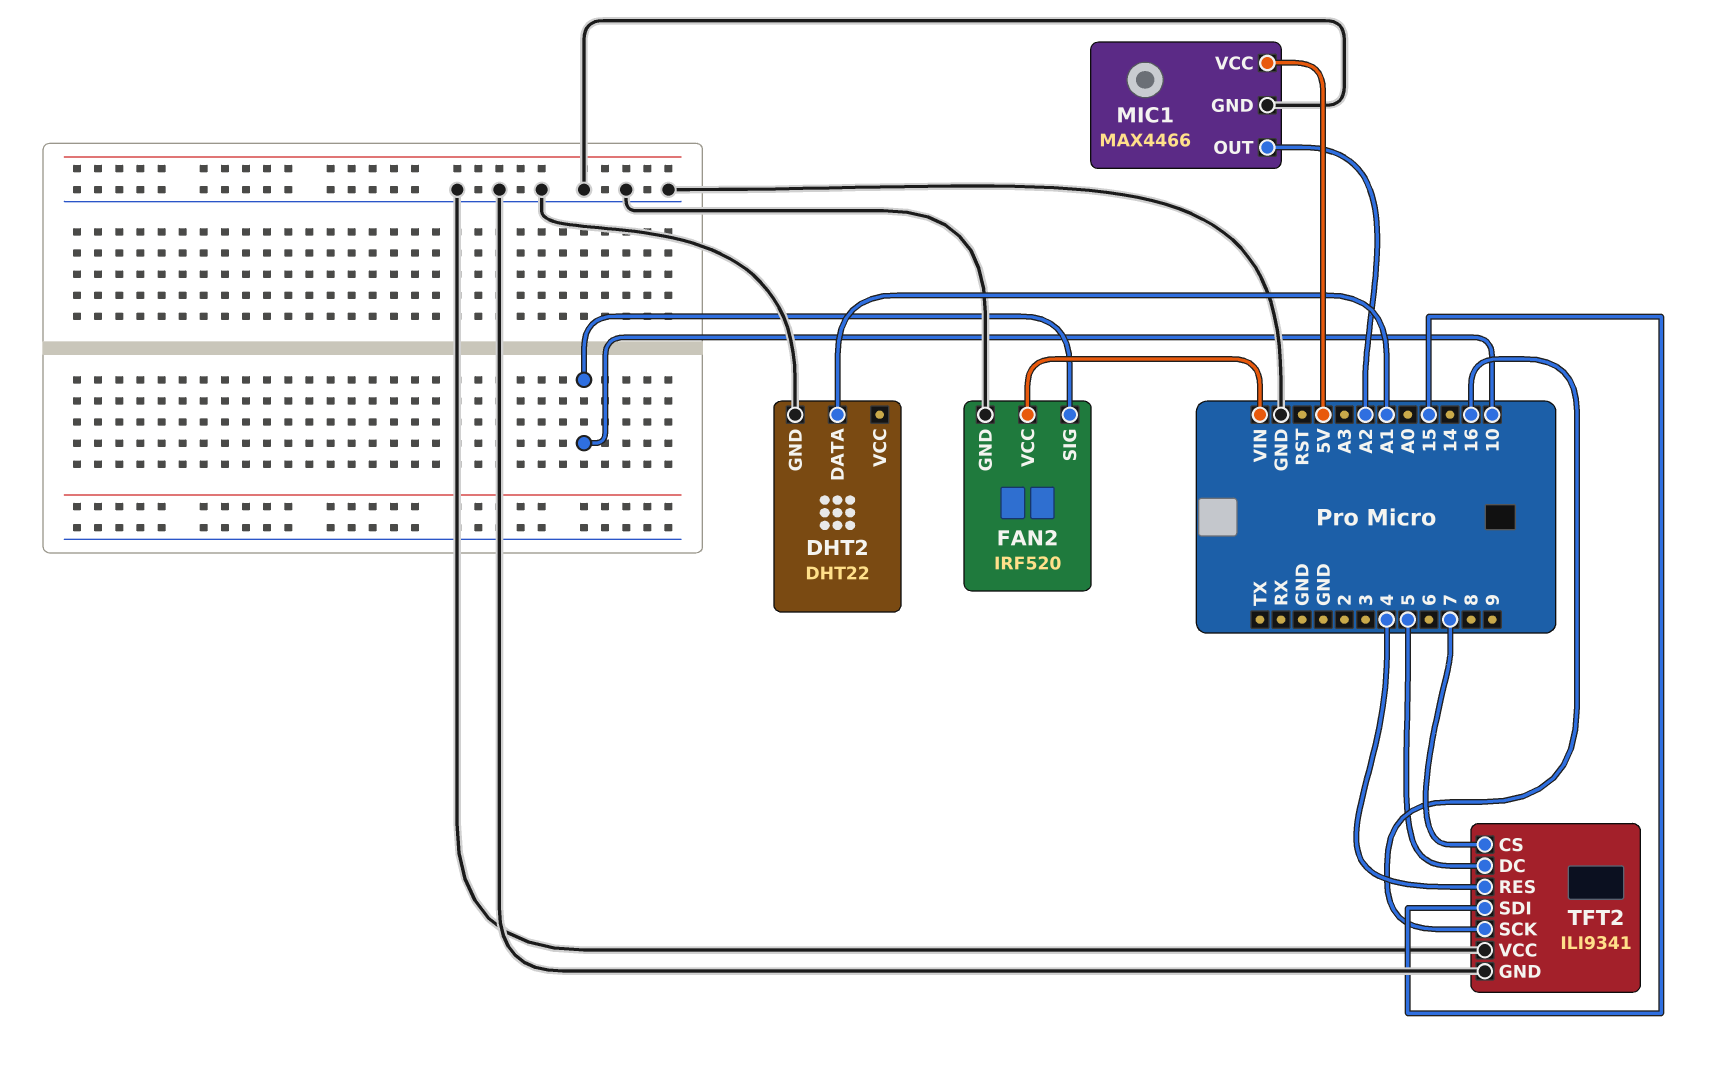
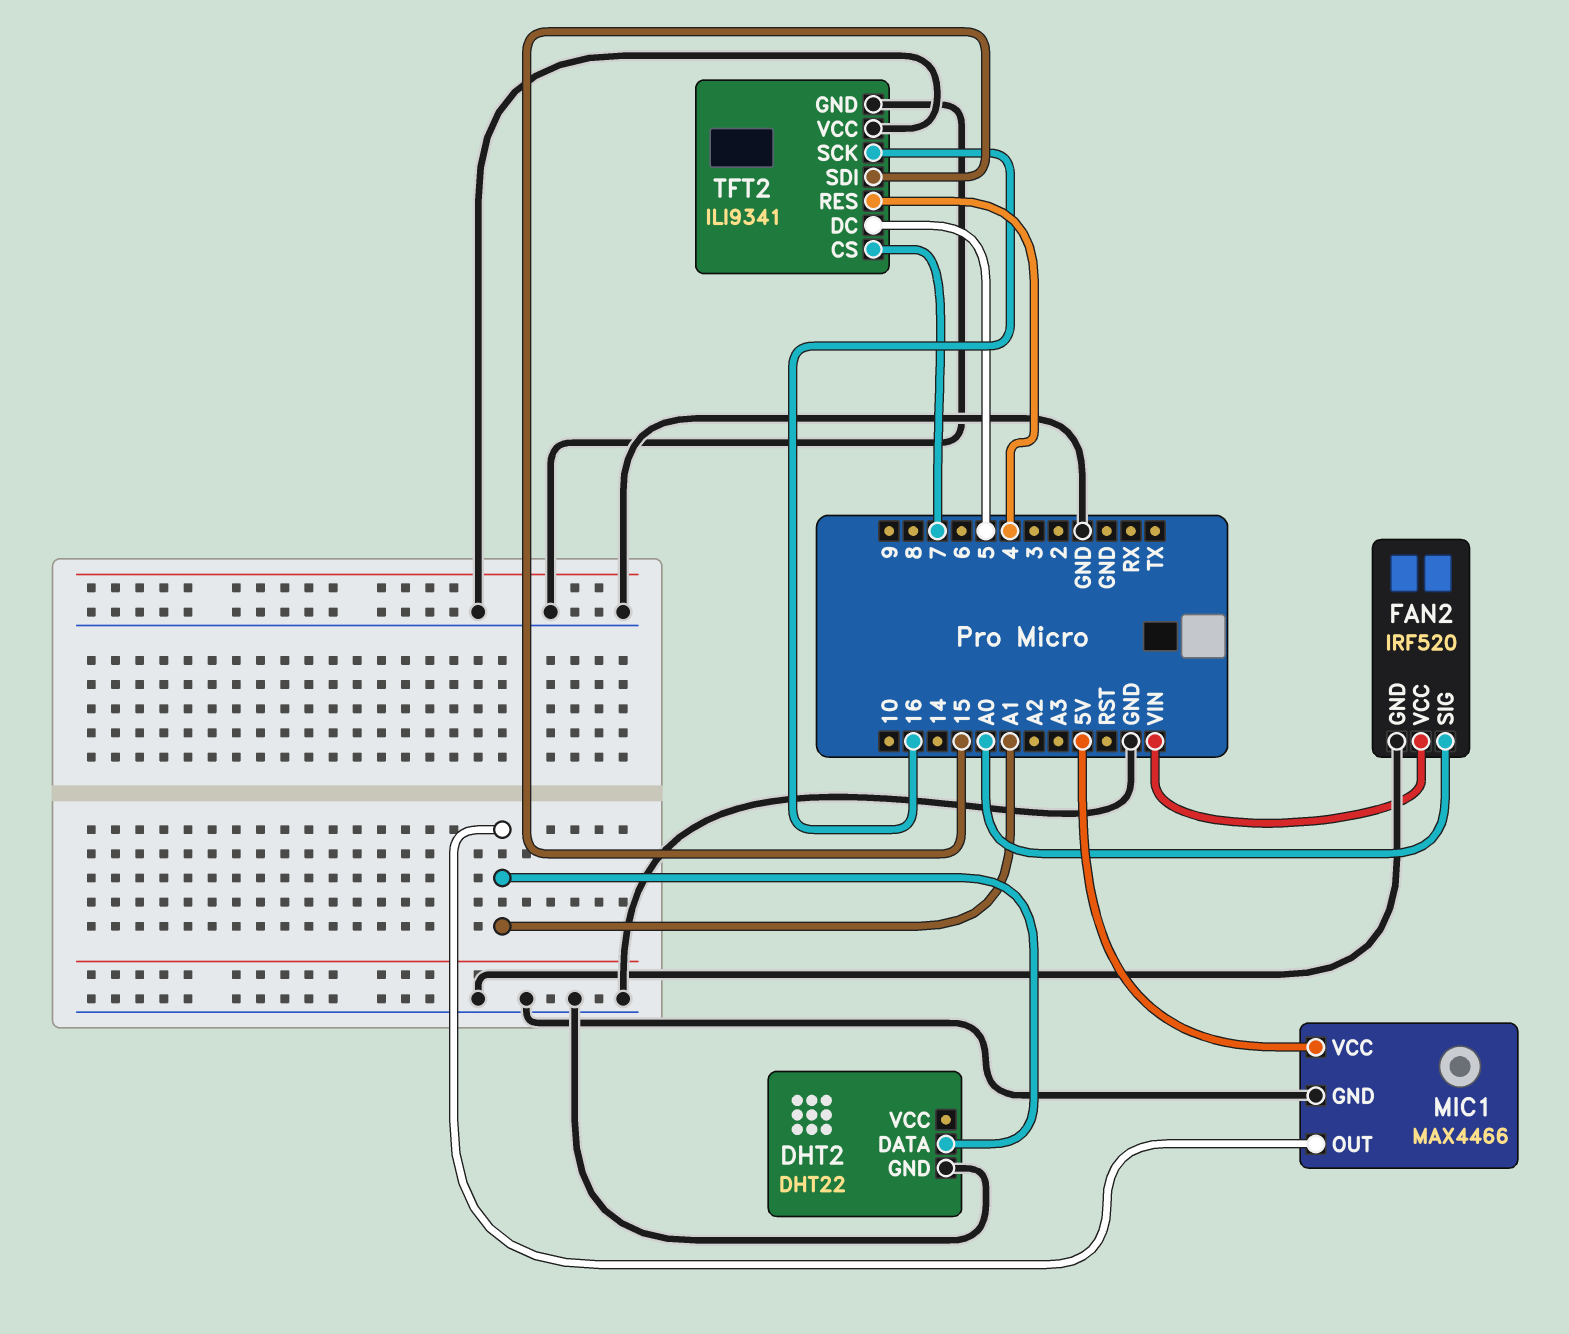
FAN2 pin SIG: 10 -> A0
MIC1 pin OUT: A2 -> A1

